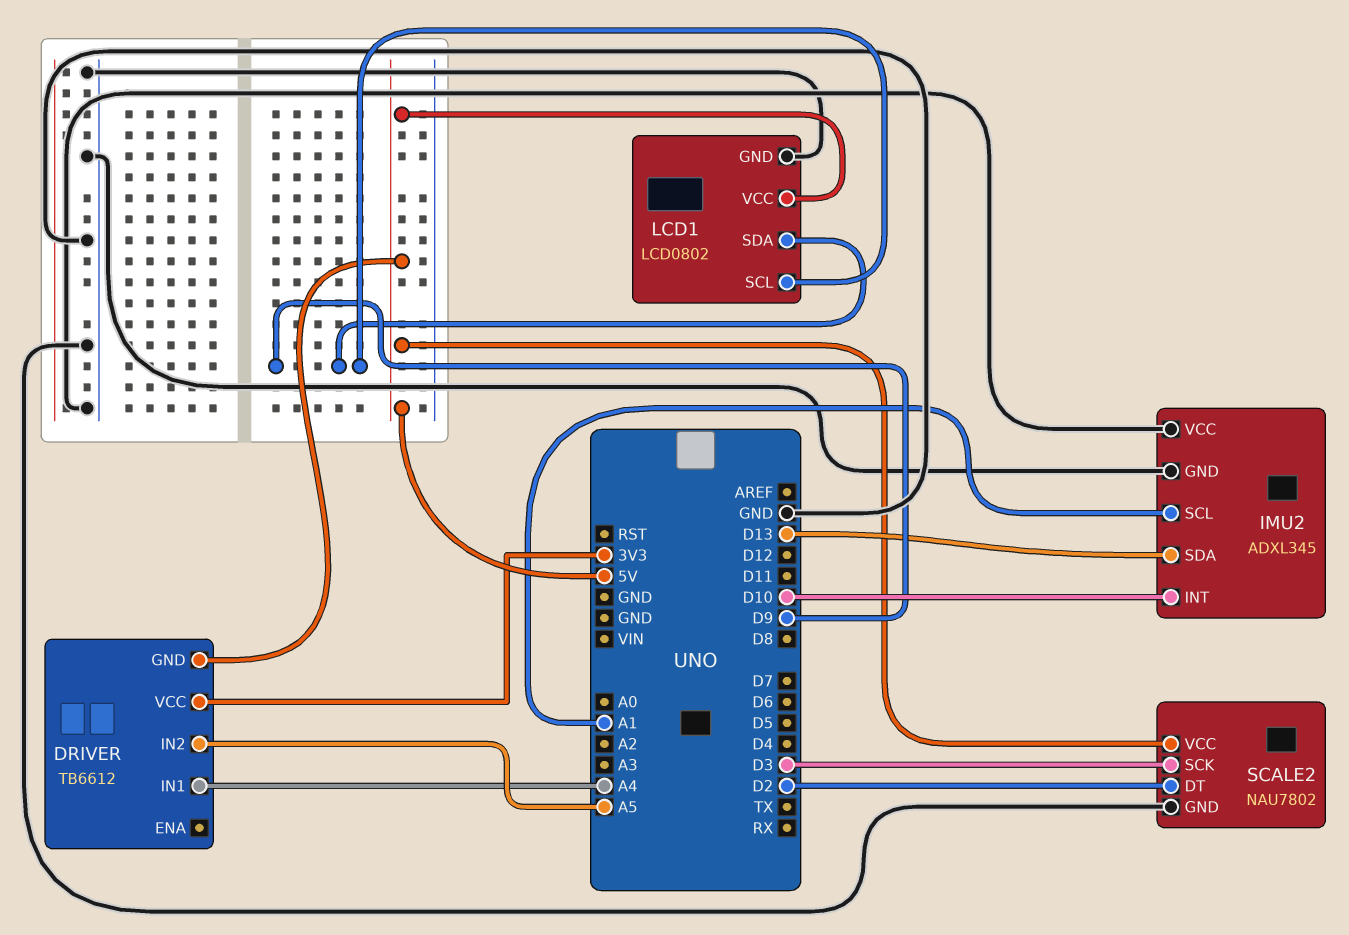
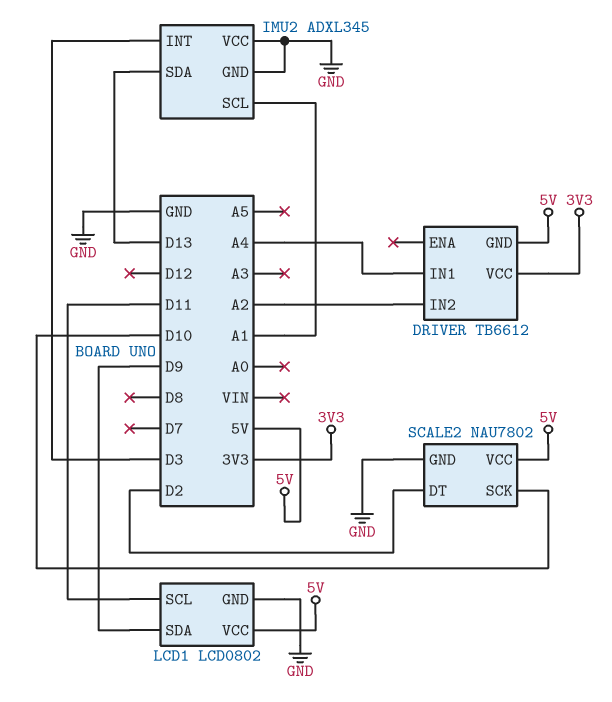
DRIVER pin IN2: A5 -> A2
IMU2 pin INT: D10 -> D3
LCD1 pin SCL: D9 -> D11
SCALE2 pin SCK: D3 -> D10

